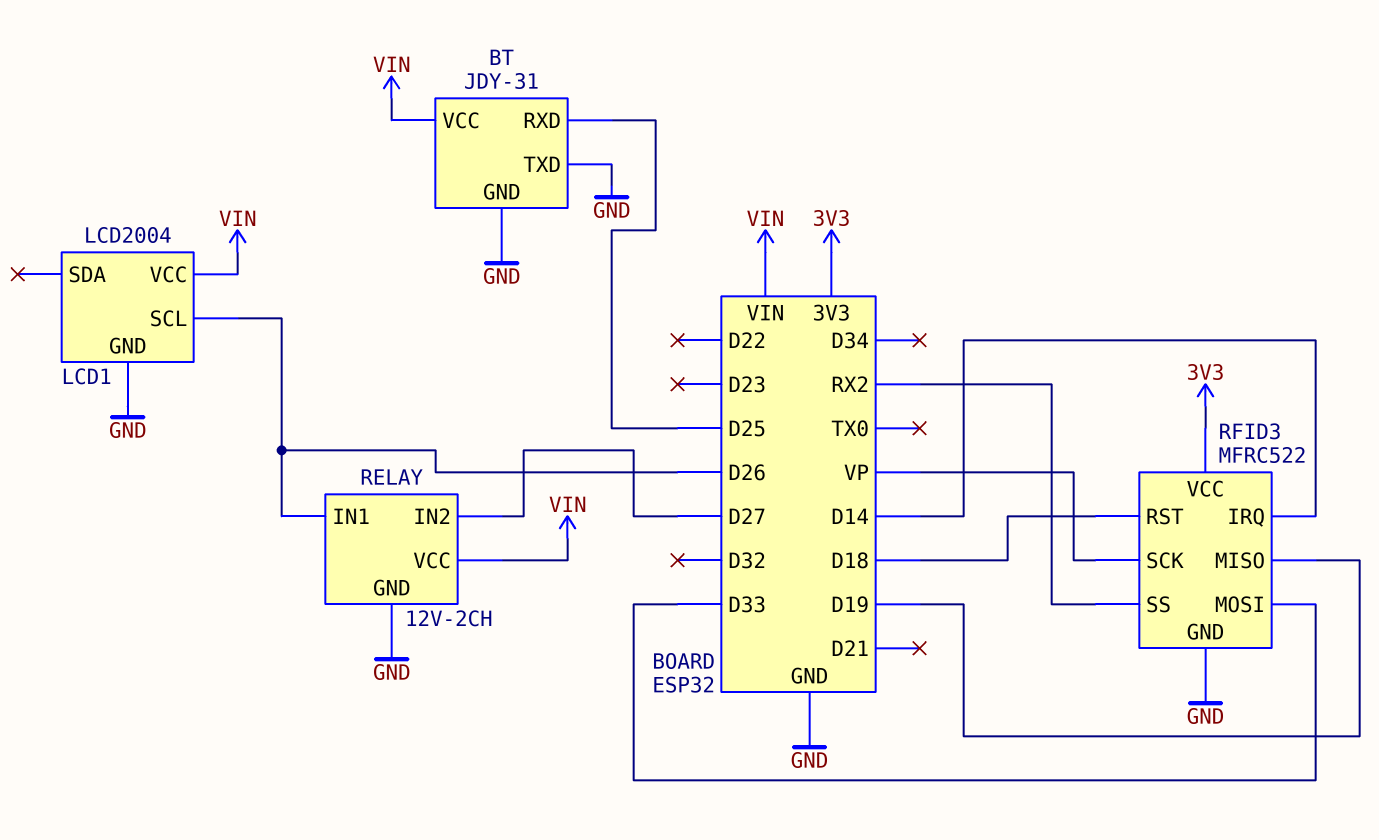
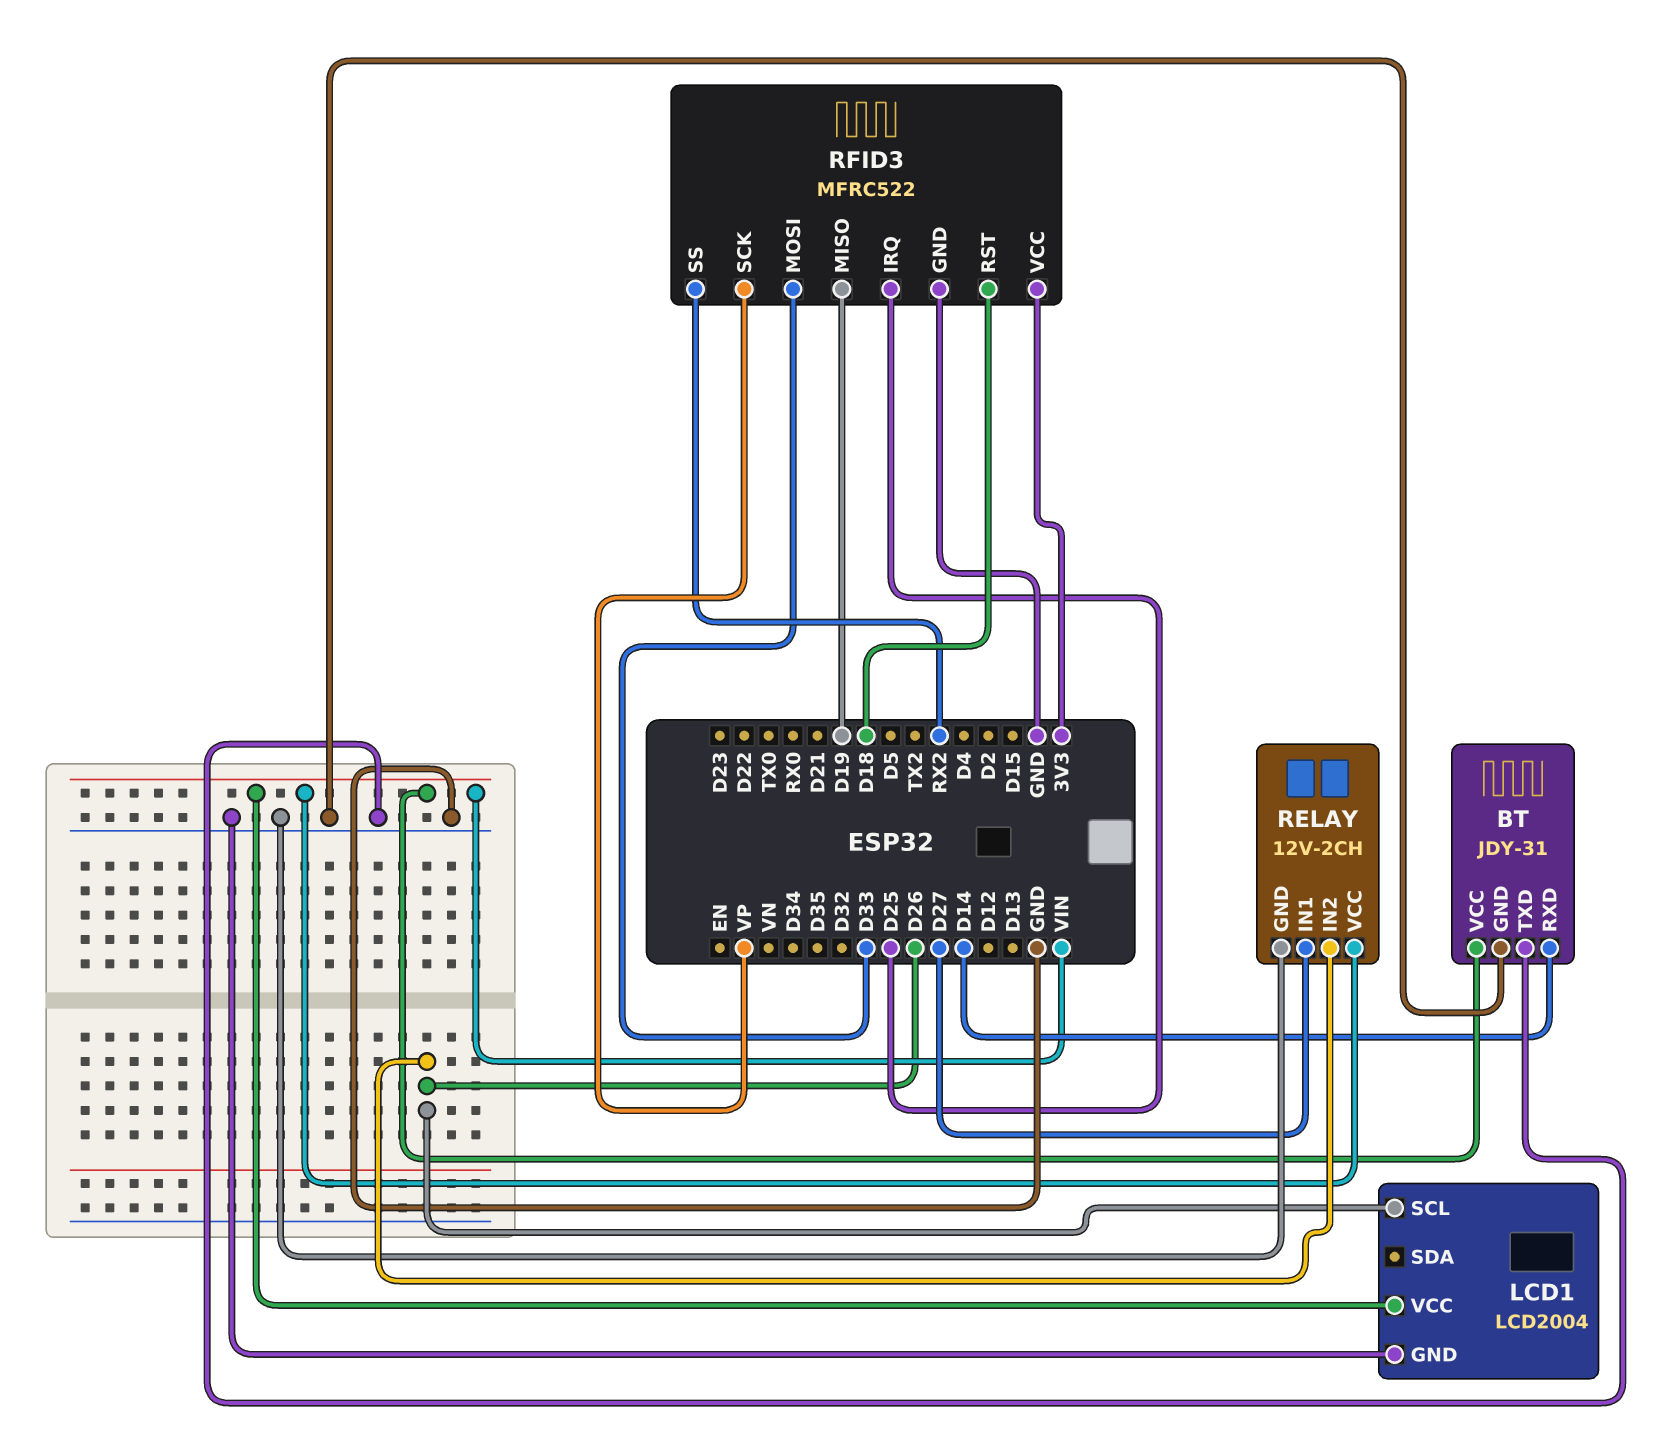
BT pin RXD: D25 -> D14
RELAY pin IN1: D26 -> D27
RELAY pin IN2: D27 -> D26
RFID3 pin IRQ: D14 -> D25

